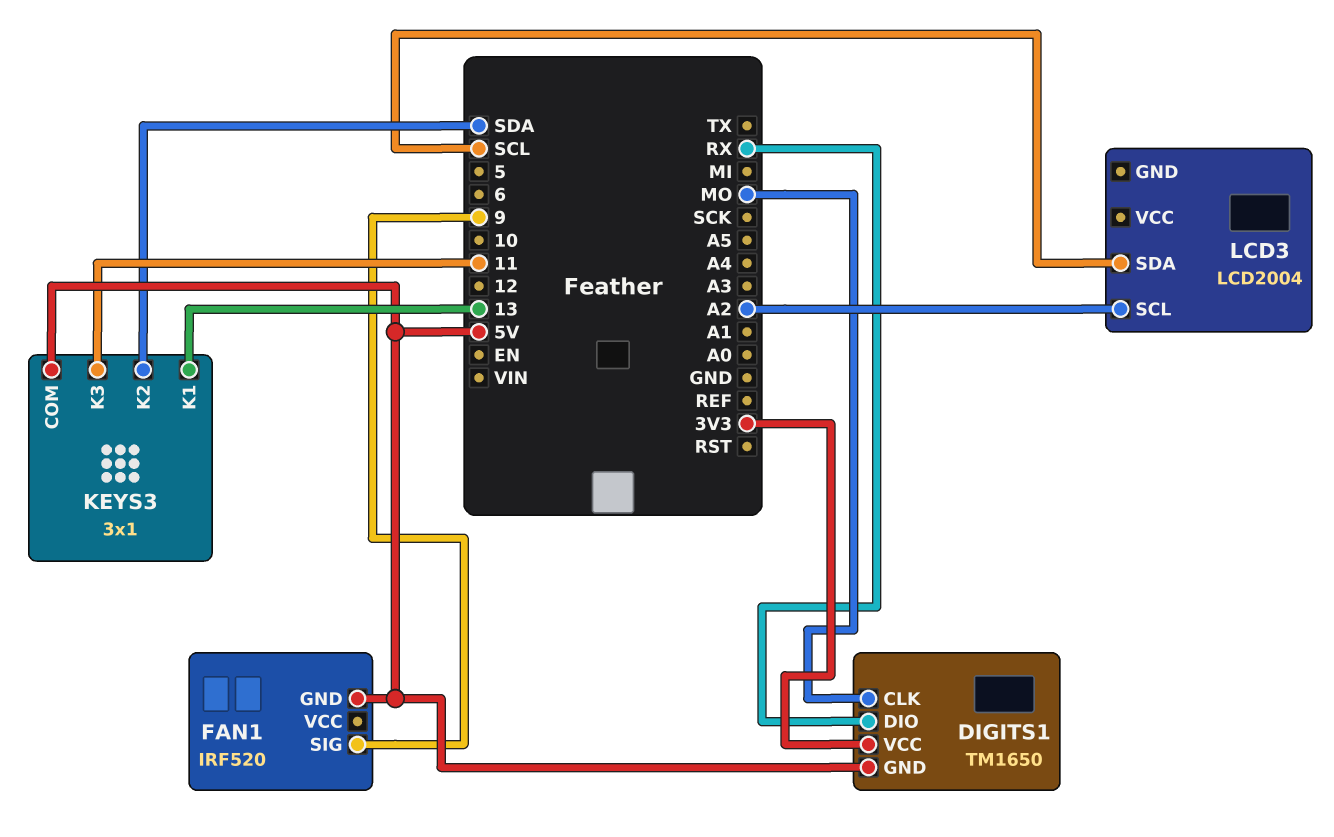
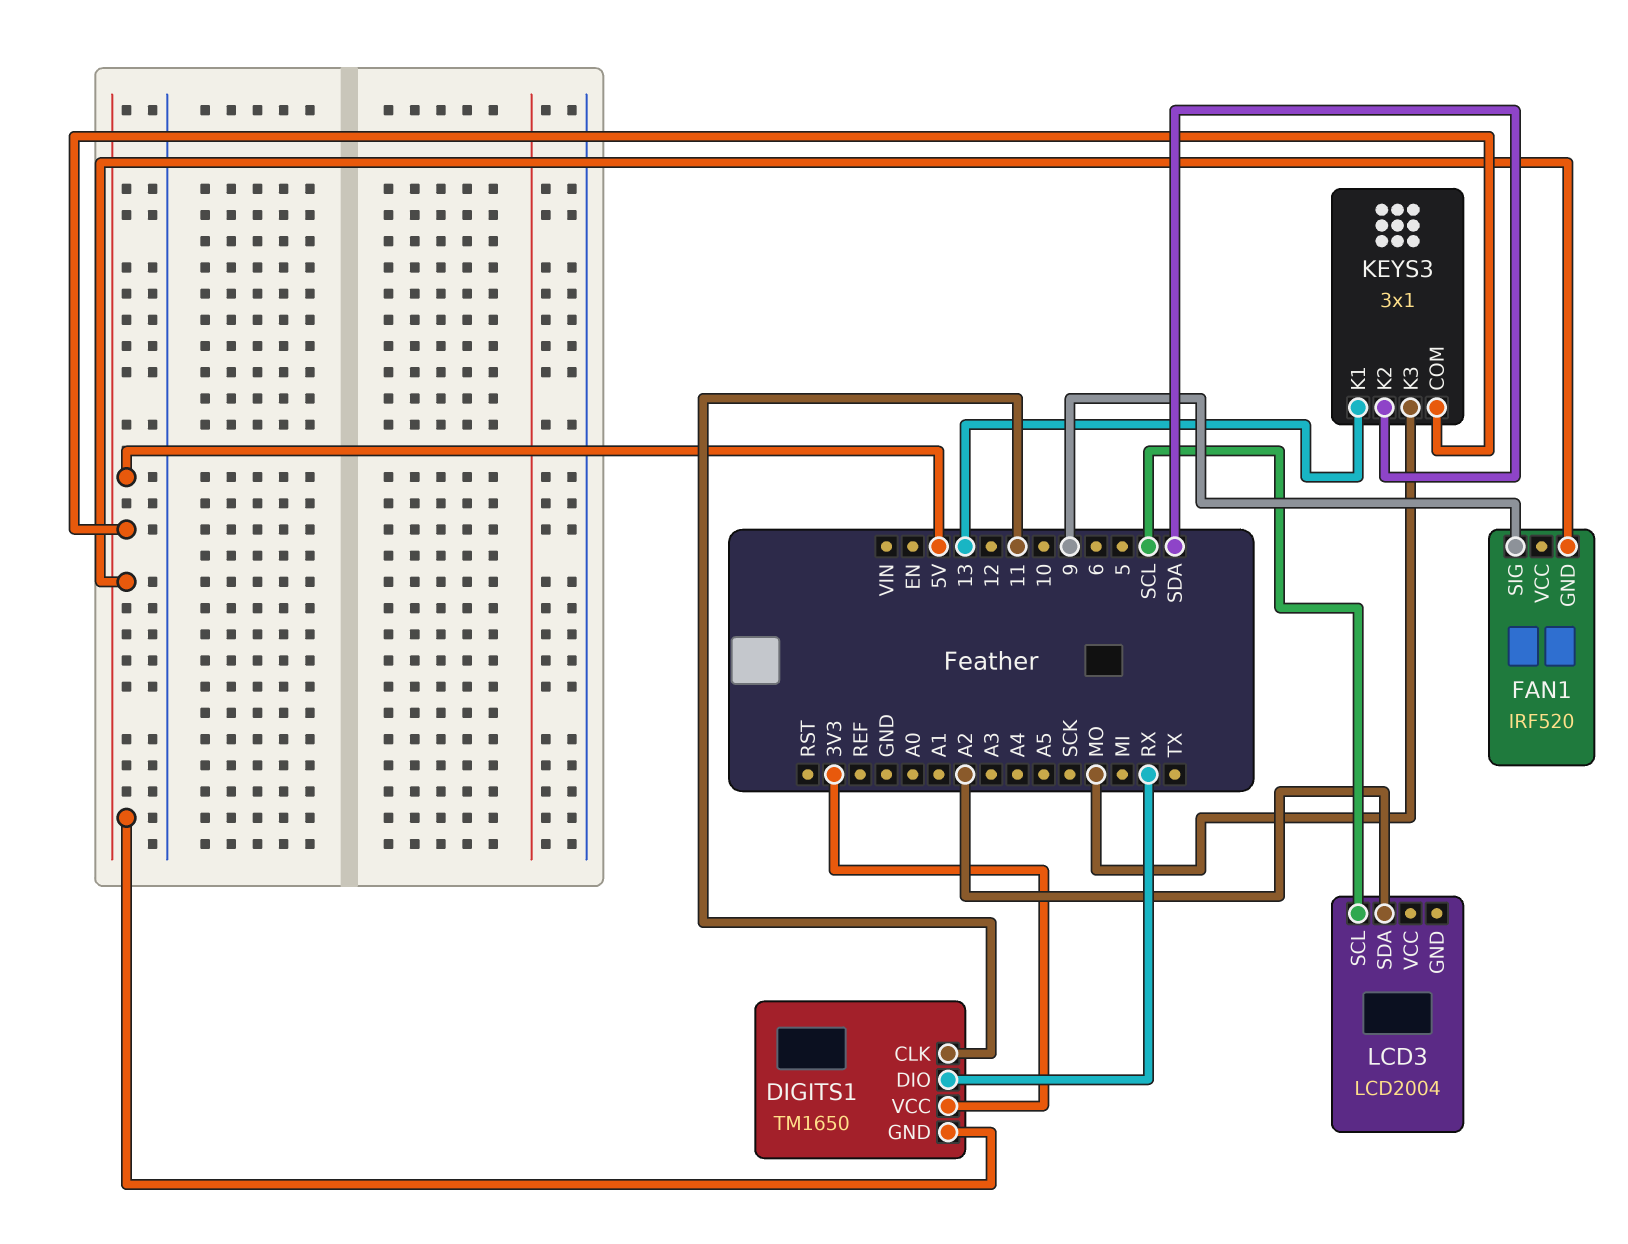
DIGITS1 pin CLK: MO -> 11
KEYS3 pin K3: 11 -> MO
LCD3 pin SCL: A2 -> SCL
LCD3 pin SDA: SCL -> A2

